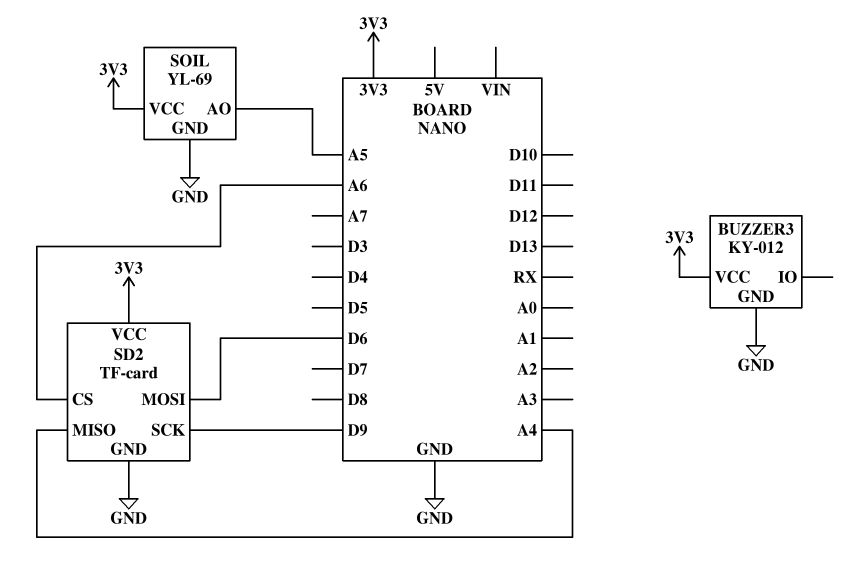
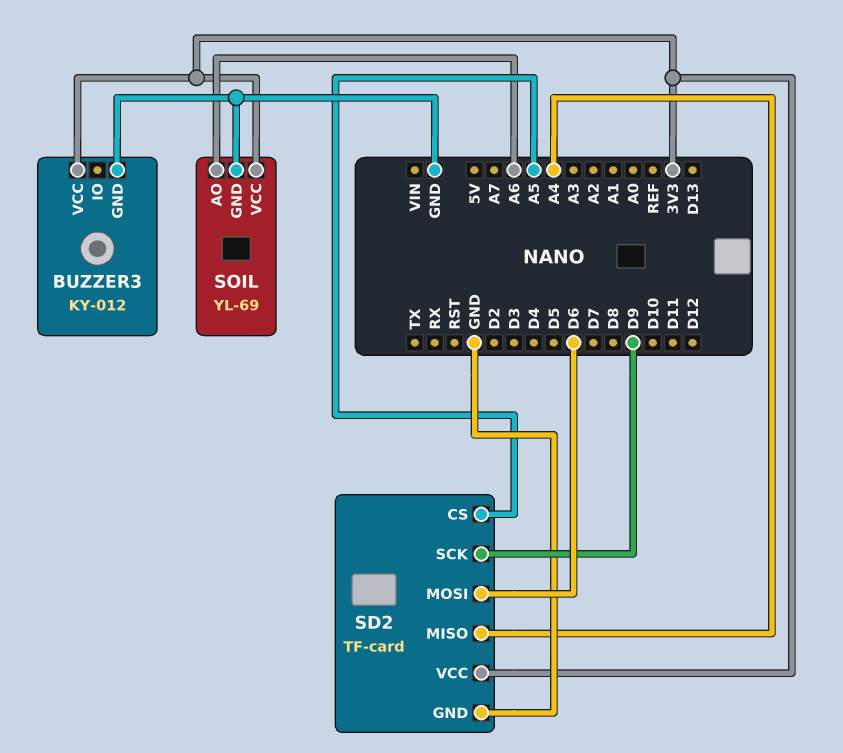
SD2 pin CS: A6 -> A5
SOIL pin AO: A5 -> A6

